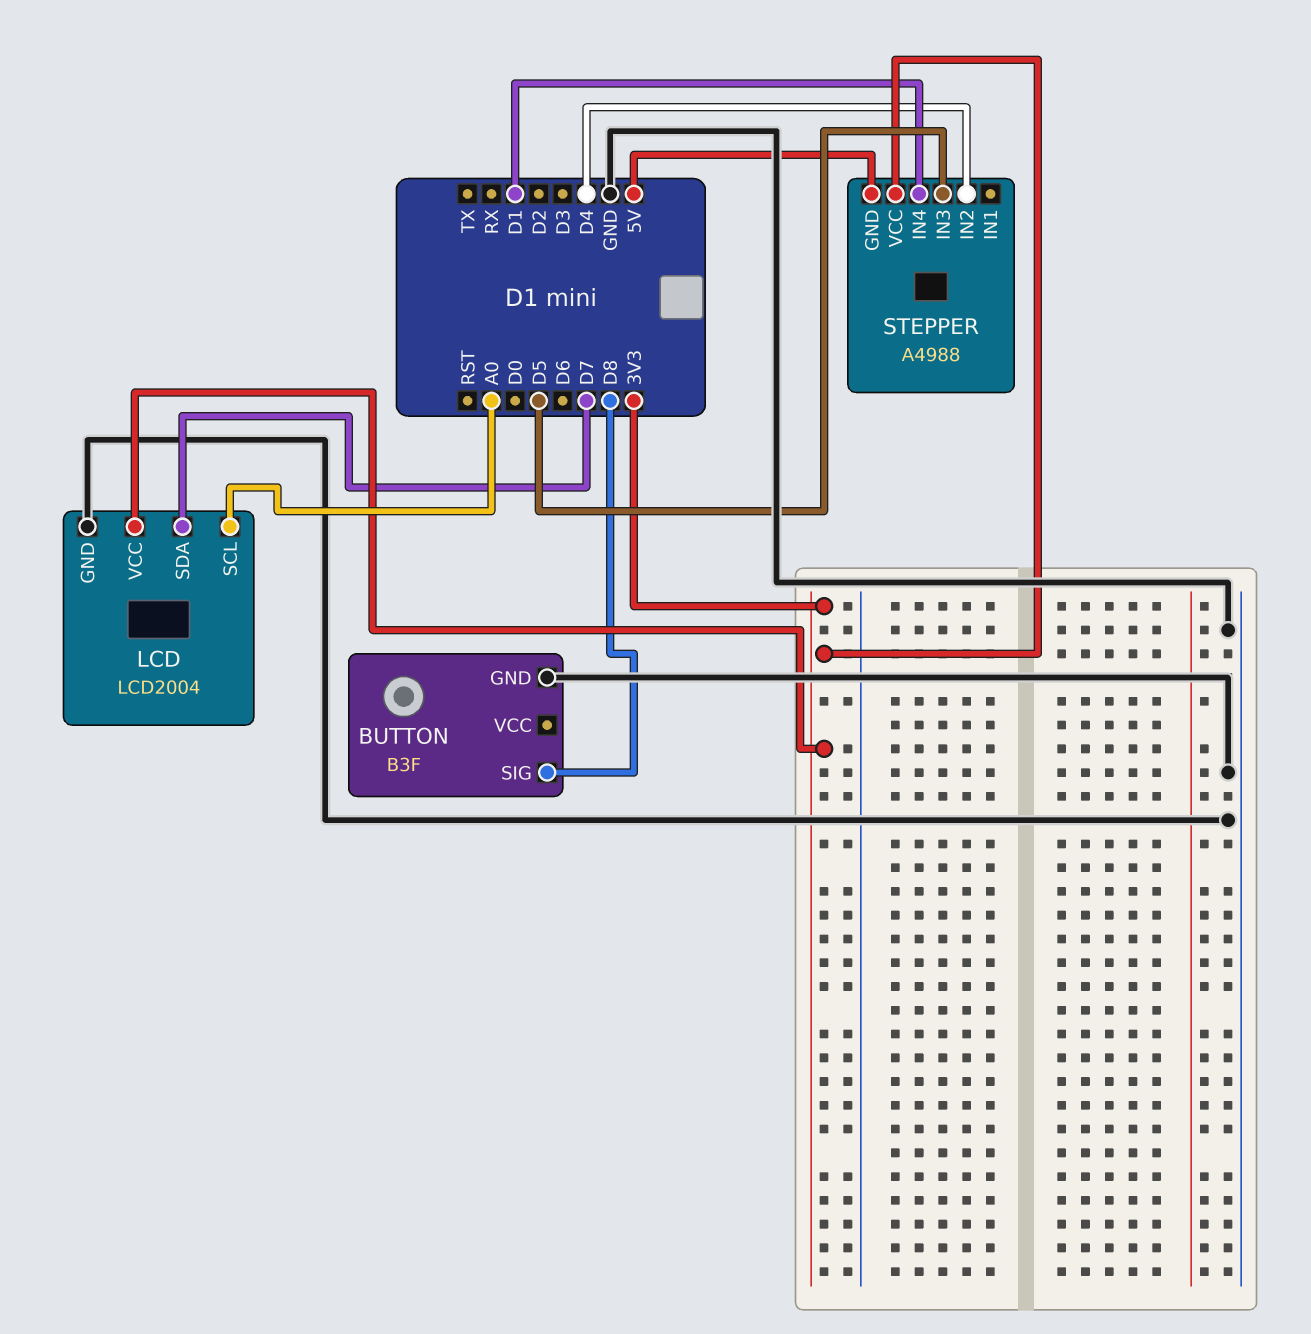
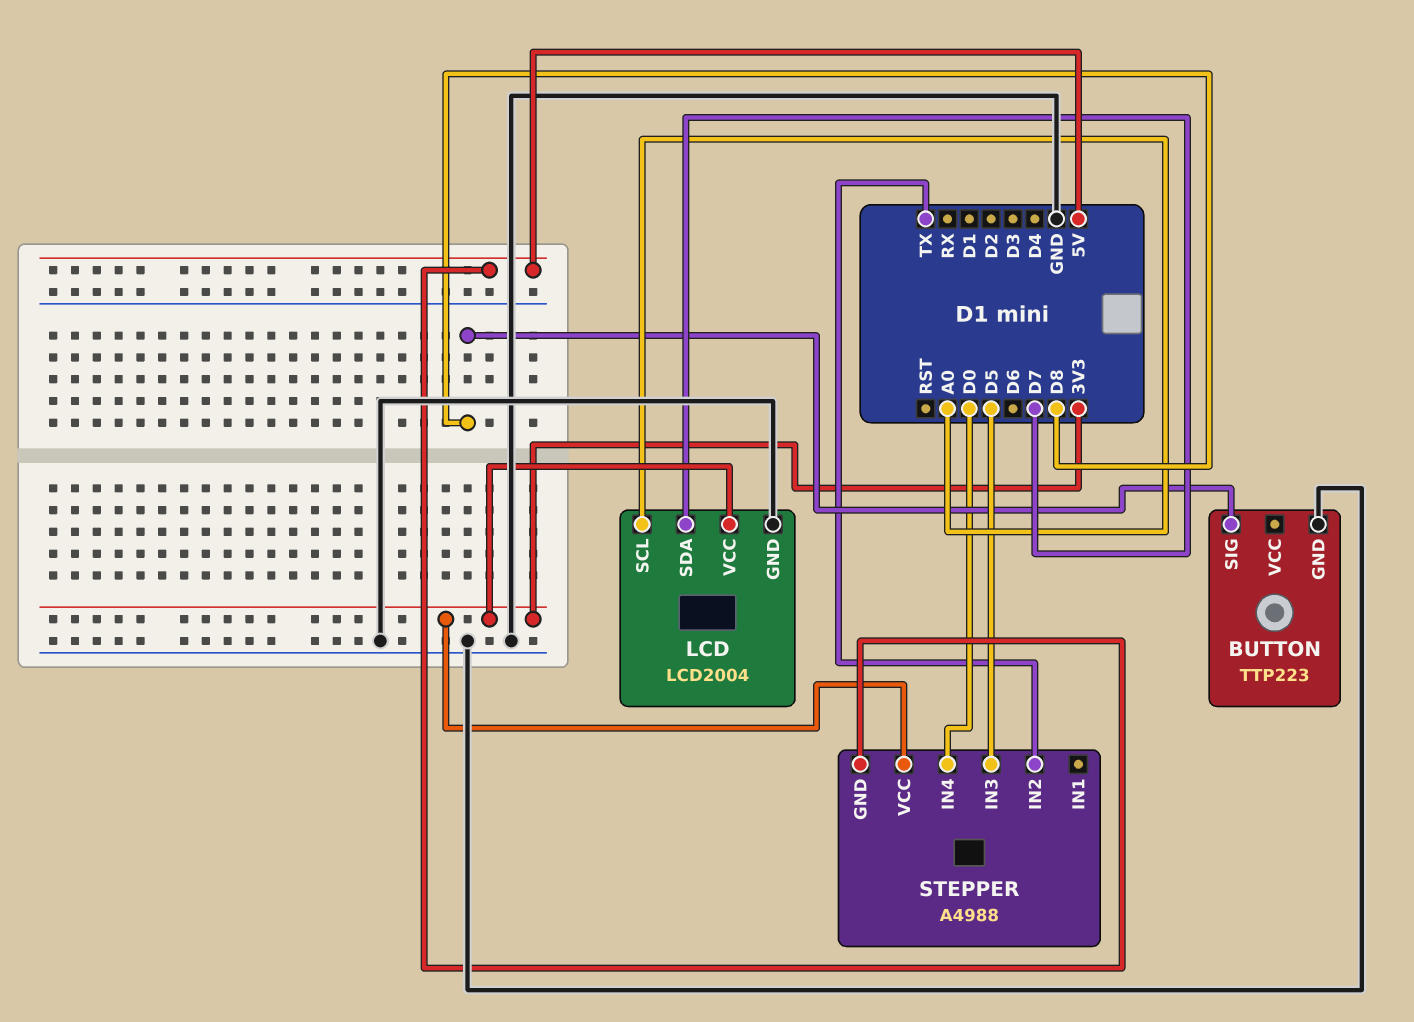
BUTTON: B3F -> TTP223
STEPPER pin IN2: D4 -> TX
STEPPER pin IN4: D1 -> D0

